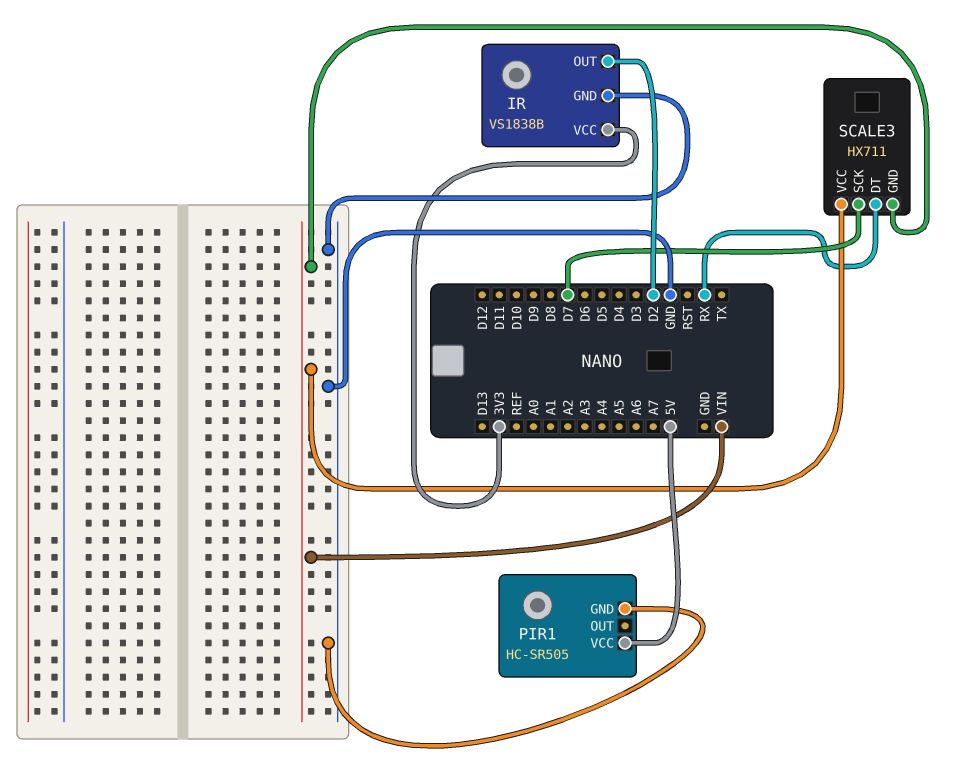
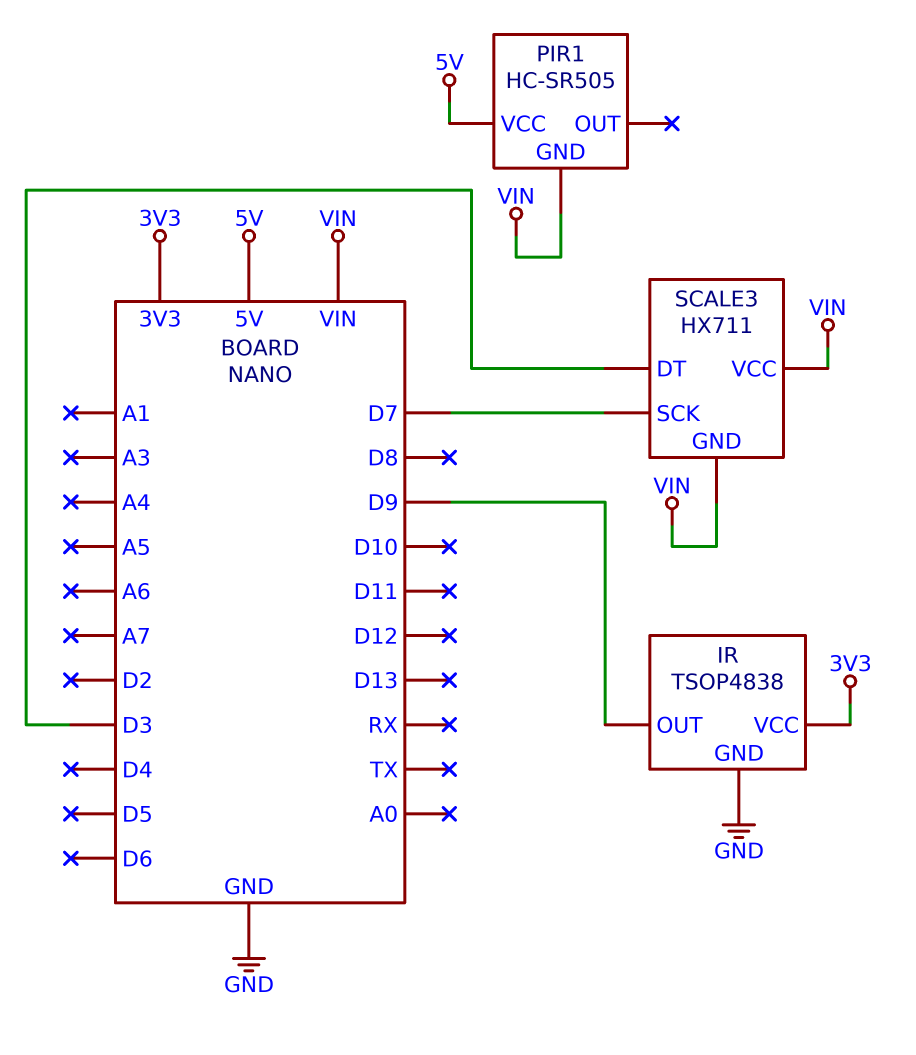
IR: VS1838B -> TSOP4838
IR pin OUT: D2 -> D9
PIR1 pin GND: GND -> VIN
SCALE3 pin DT: RX -> D3

